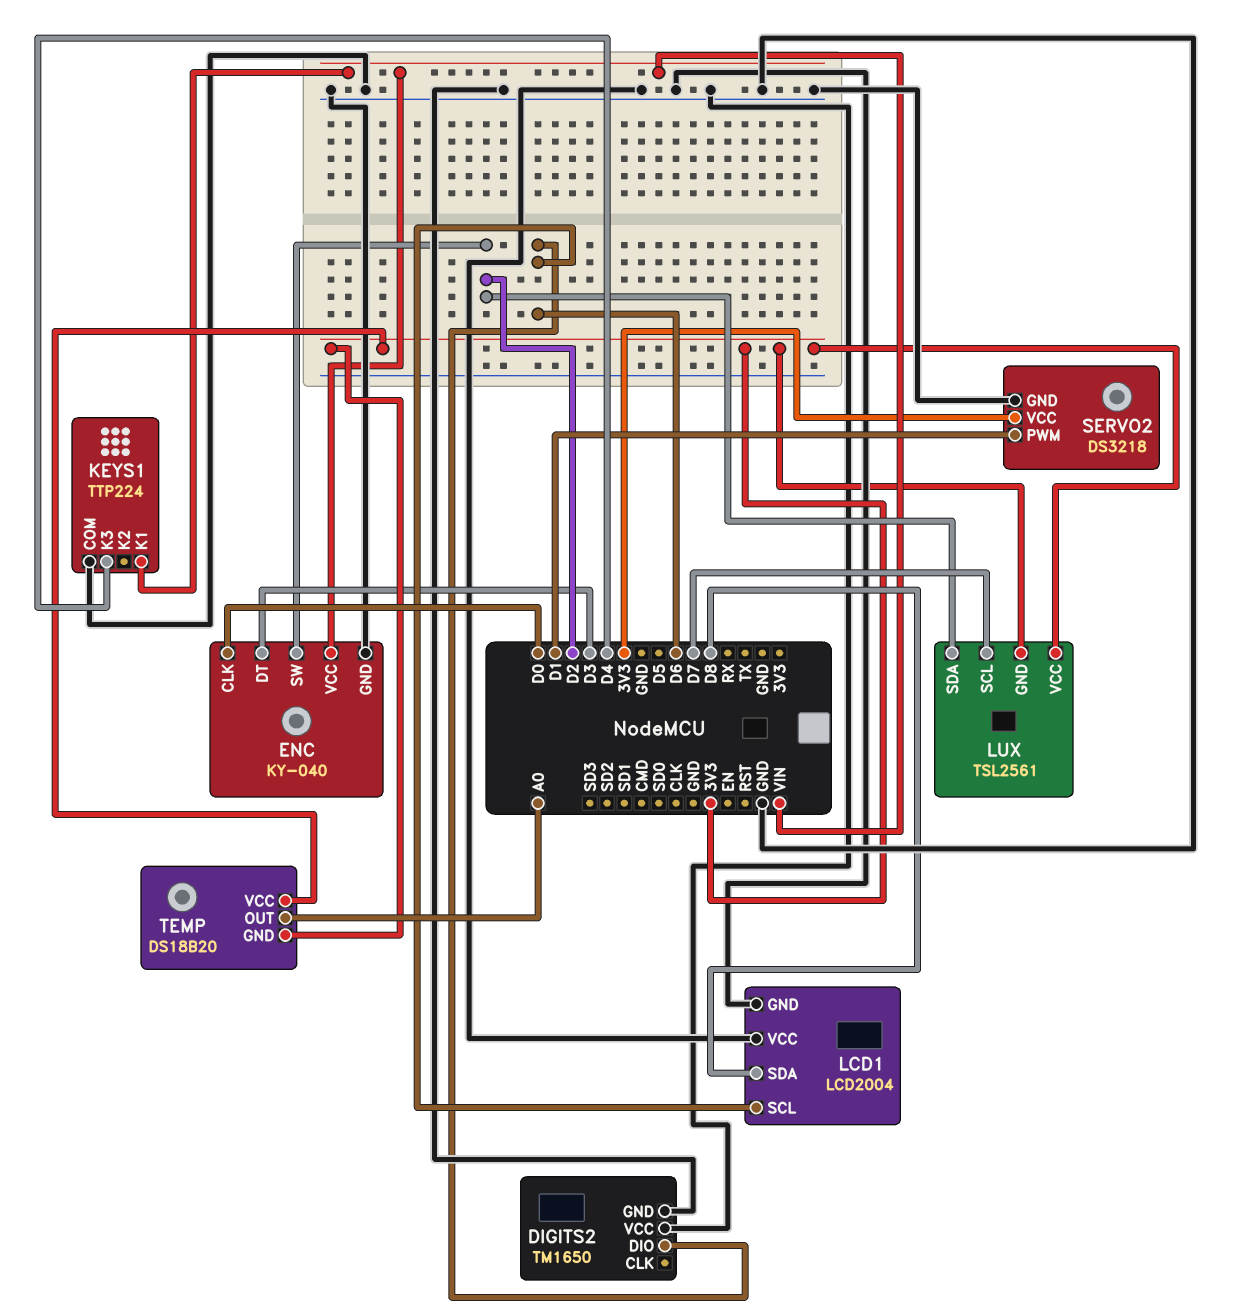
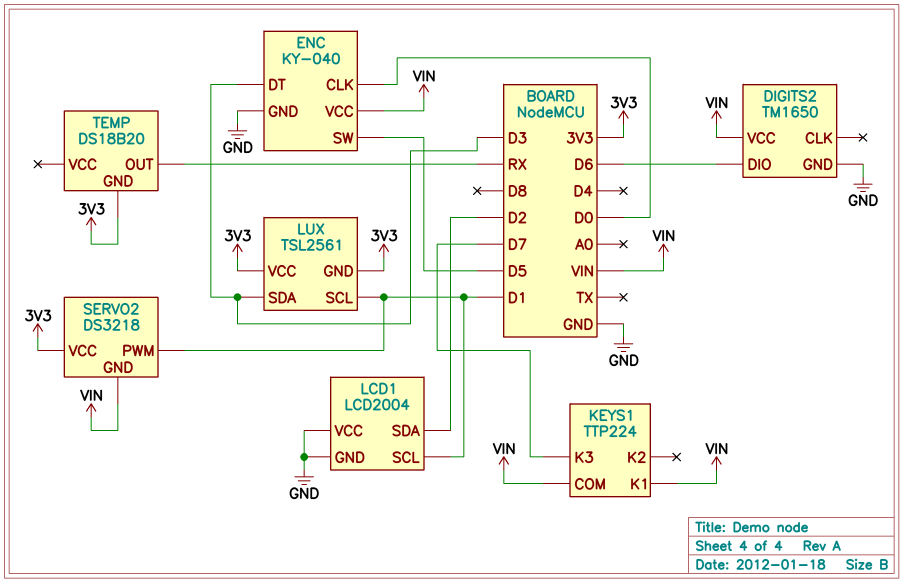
DIGITS2 pin VCC: GND -> VIN
ENC pin SW: D2 -> D5
KEYS1 pin COM: GND -> VIN
KEYS1 pin K3: D4 -> D7
LCD1 pin SCL: D6 -> D1
LCD1 pin SDA: D8 -> D2
LUX pin SCL: D7 -> D1
LUX pin SDA: D2 -> D3
SERVO2 pin GND: GND -> VIN
TEMP pin OUT: A0 -> RX
TEMP pin VCC: 3V3 -> none

